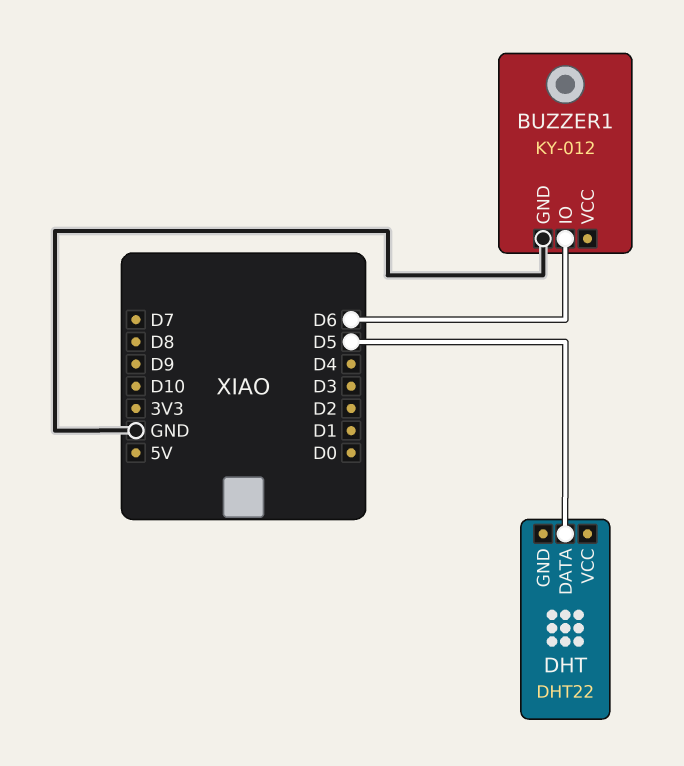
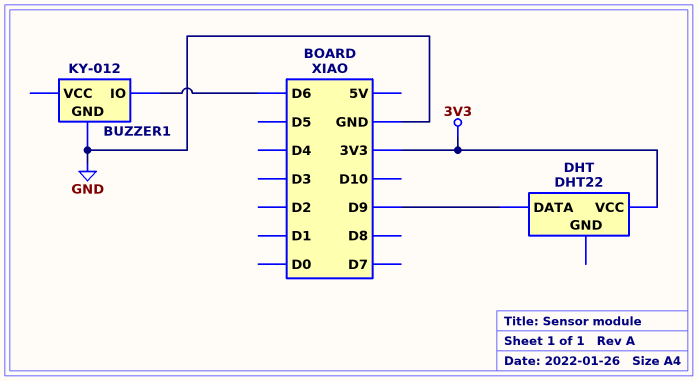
DHT pin DATA: D5 -> D9
DHT pin VCC: none -> 3V3

